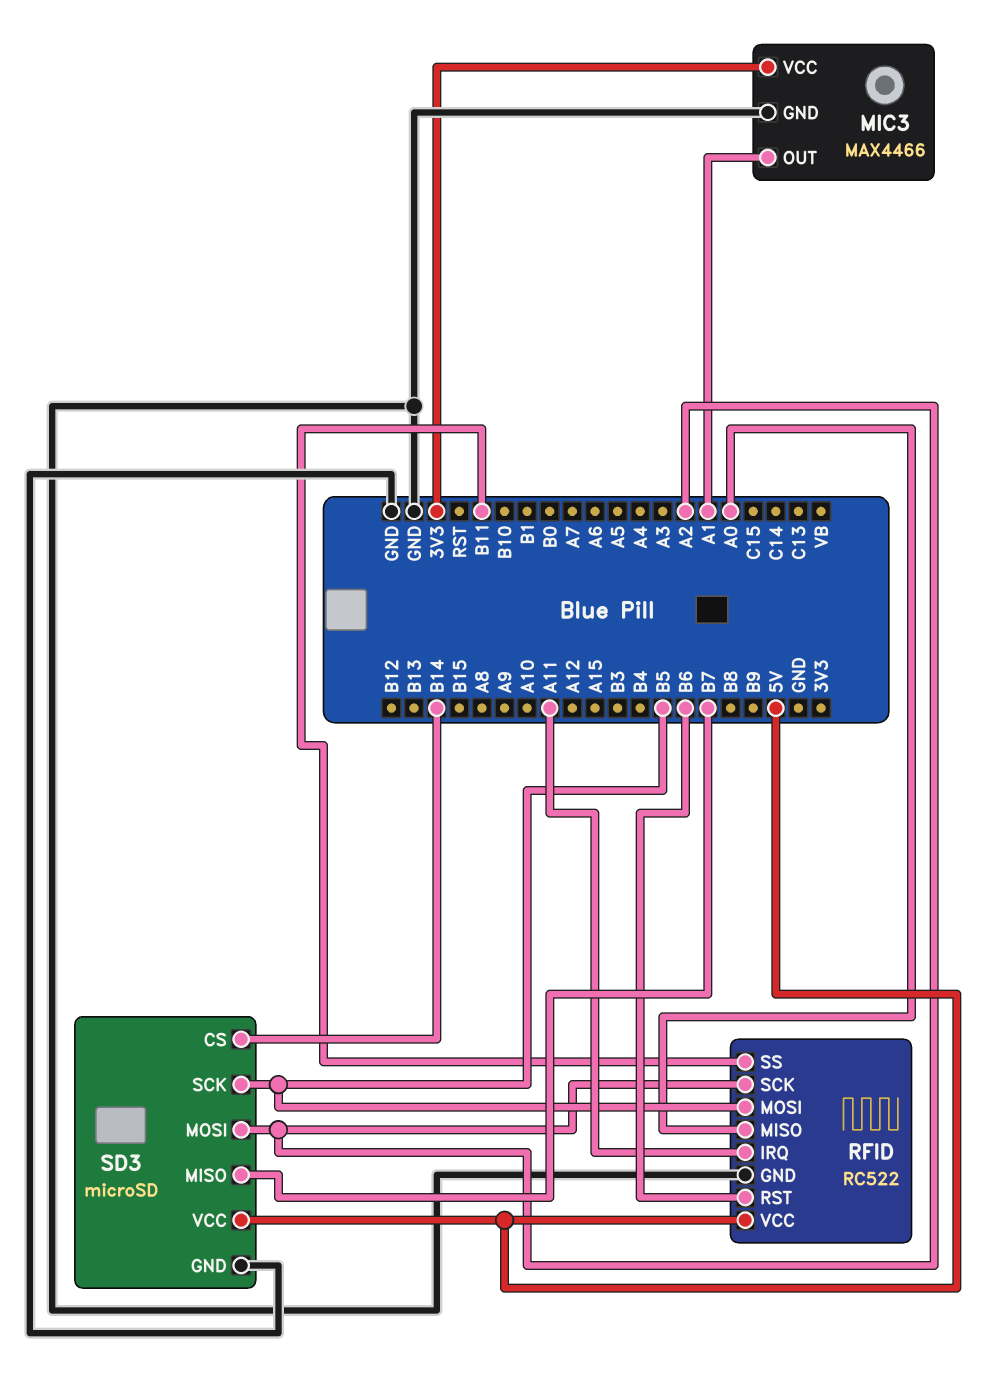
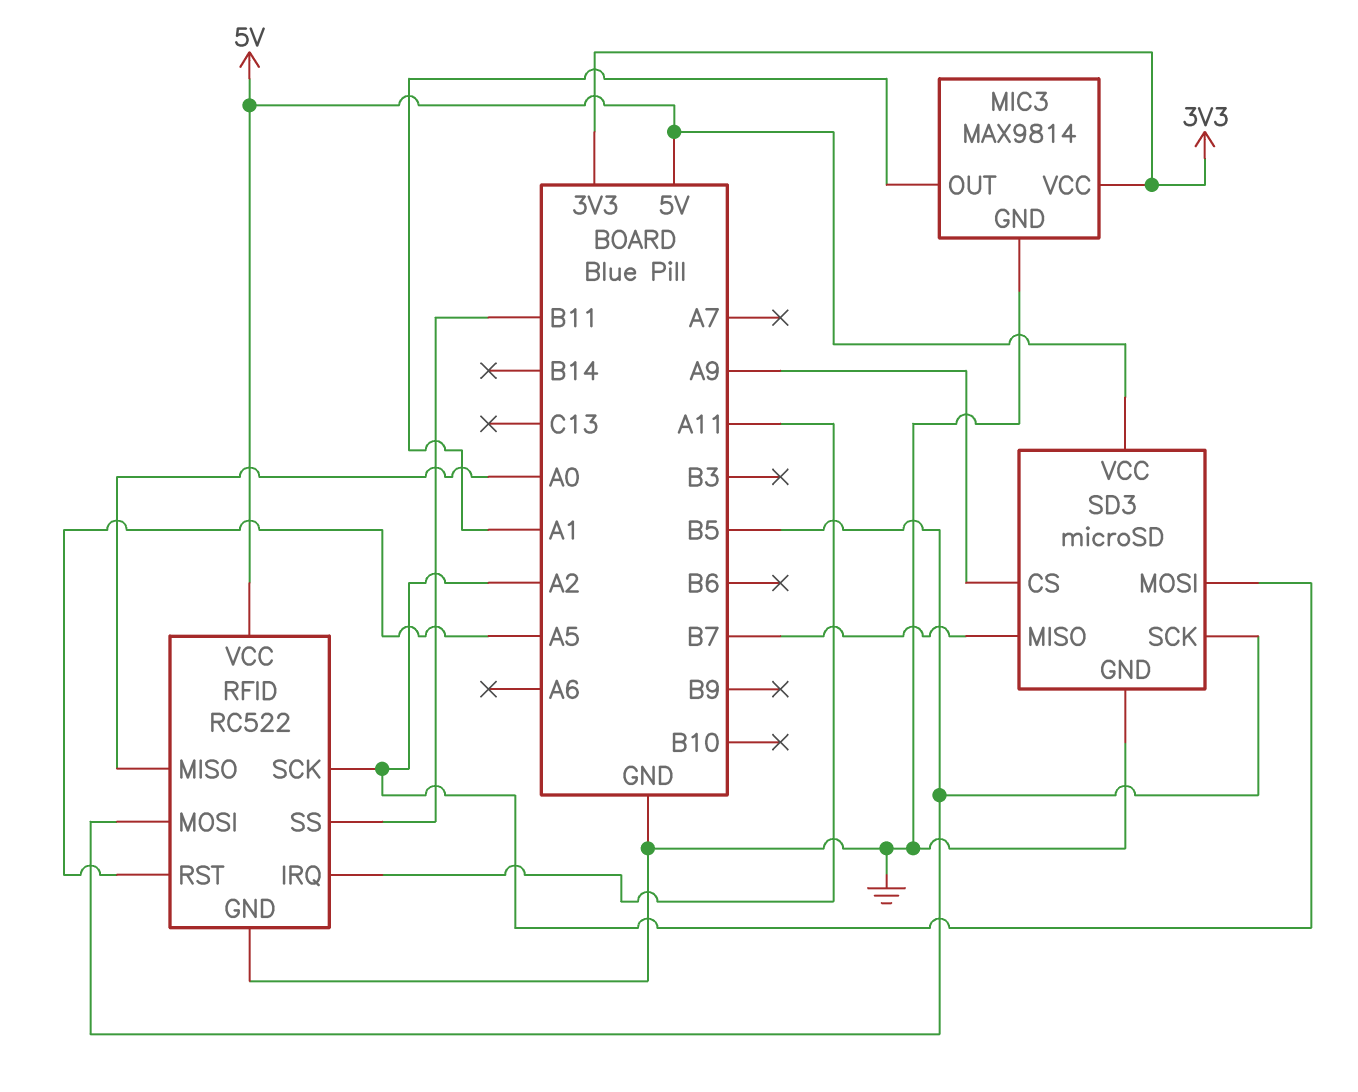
MIC3: MAX4466 -> MAX9814
RFID pin RST: B6 -> A5
SD3 pin CS: B14 -> A9

